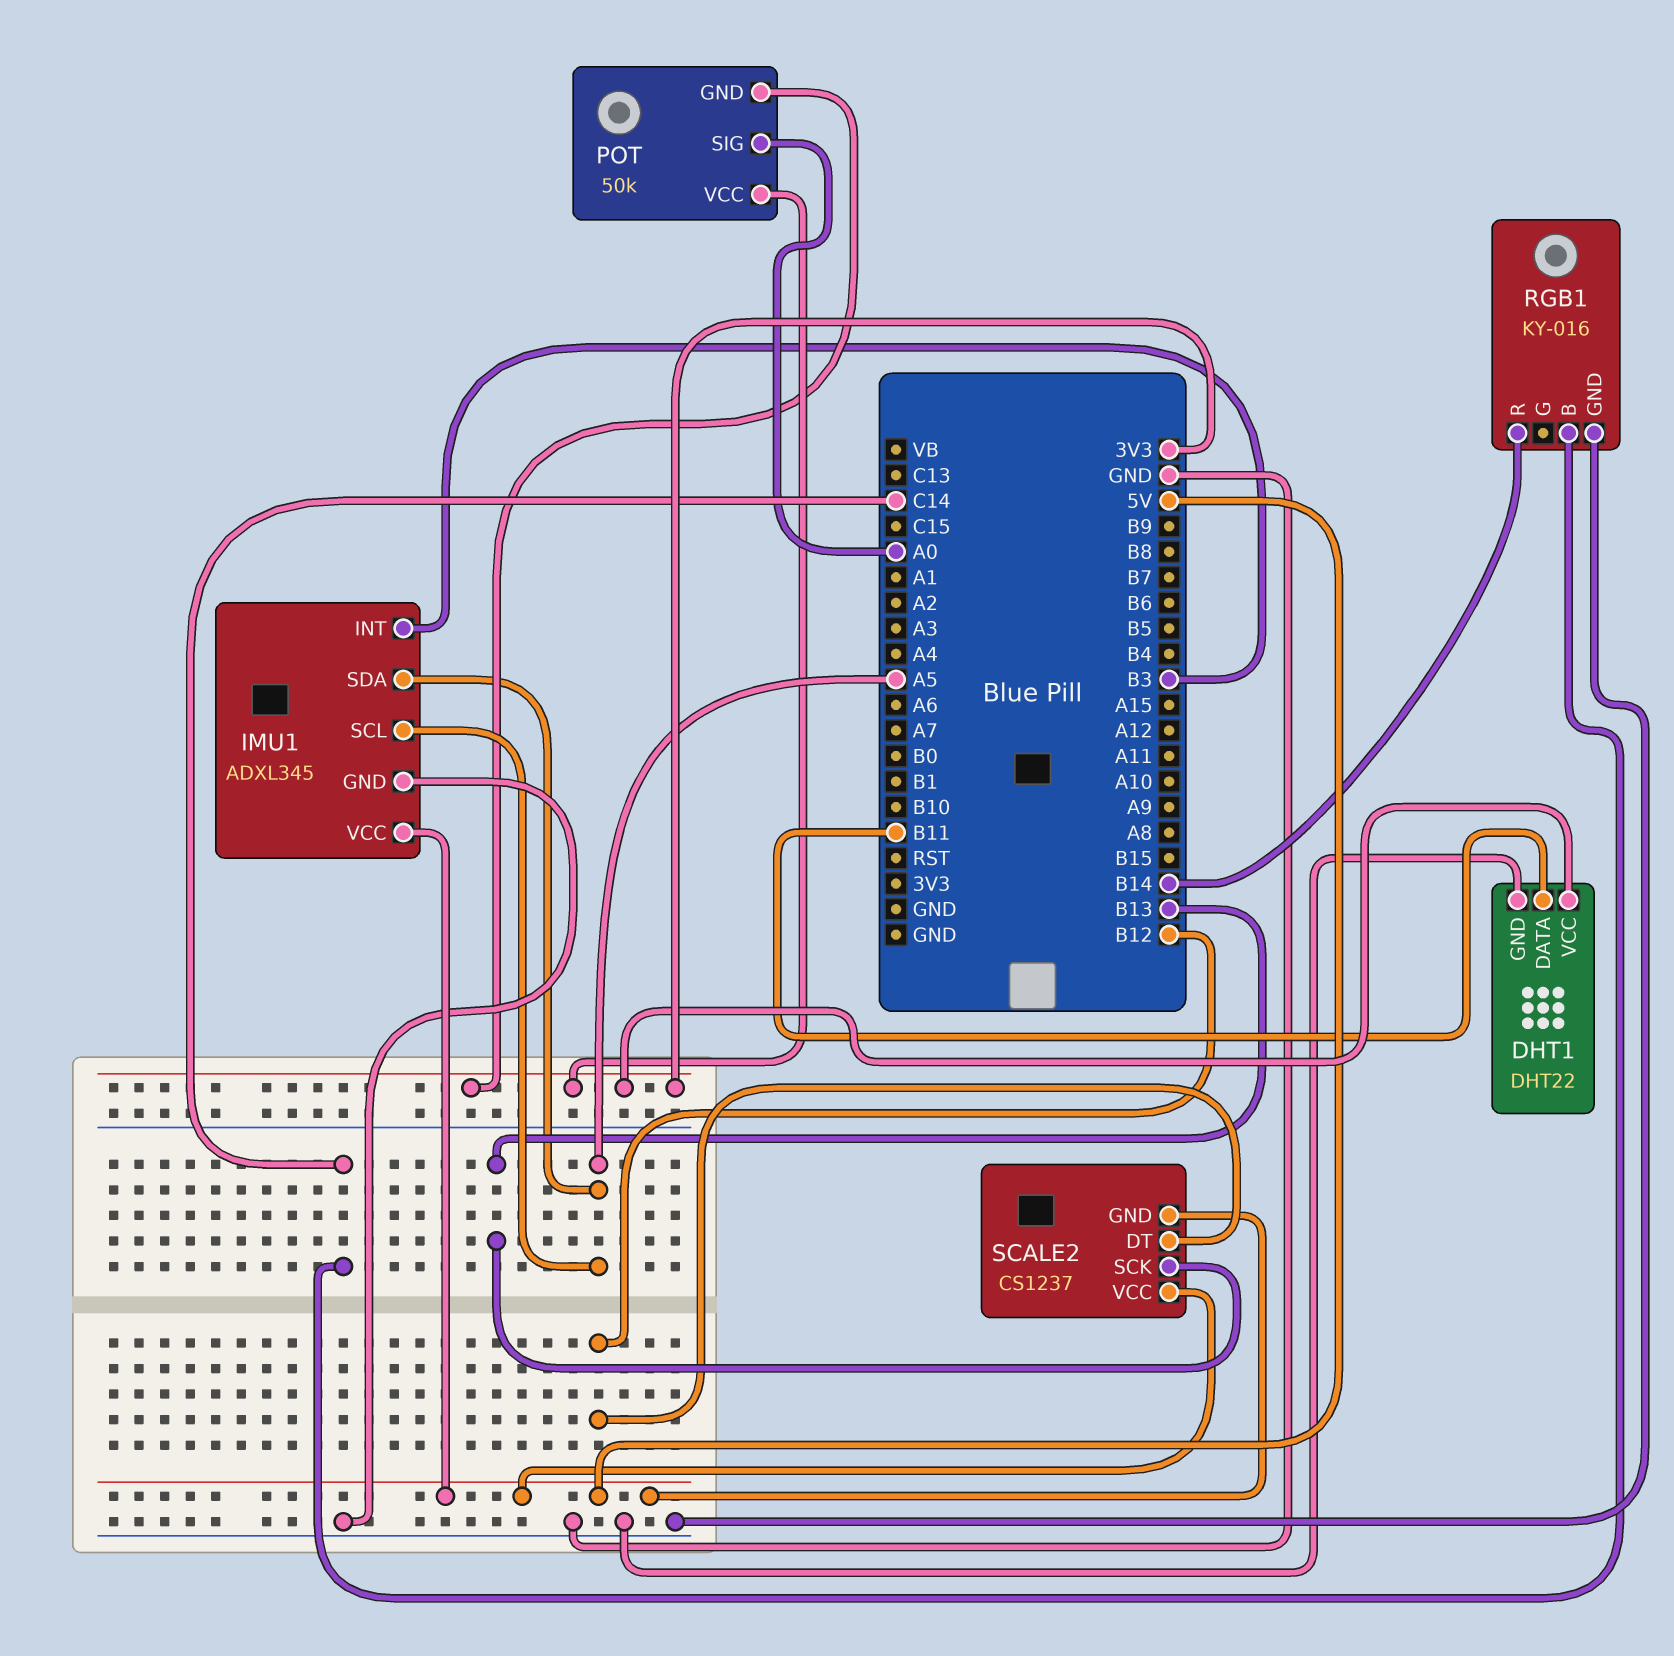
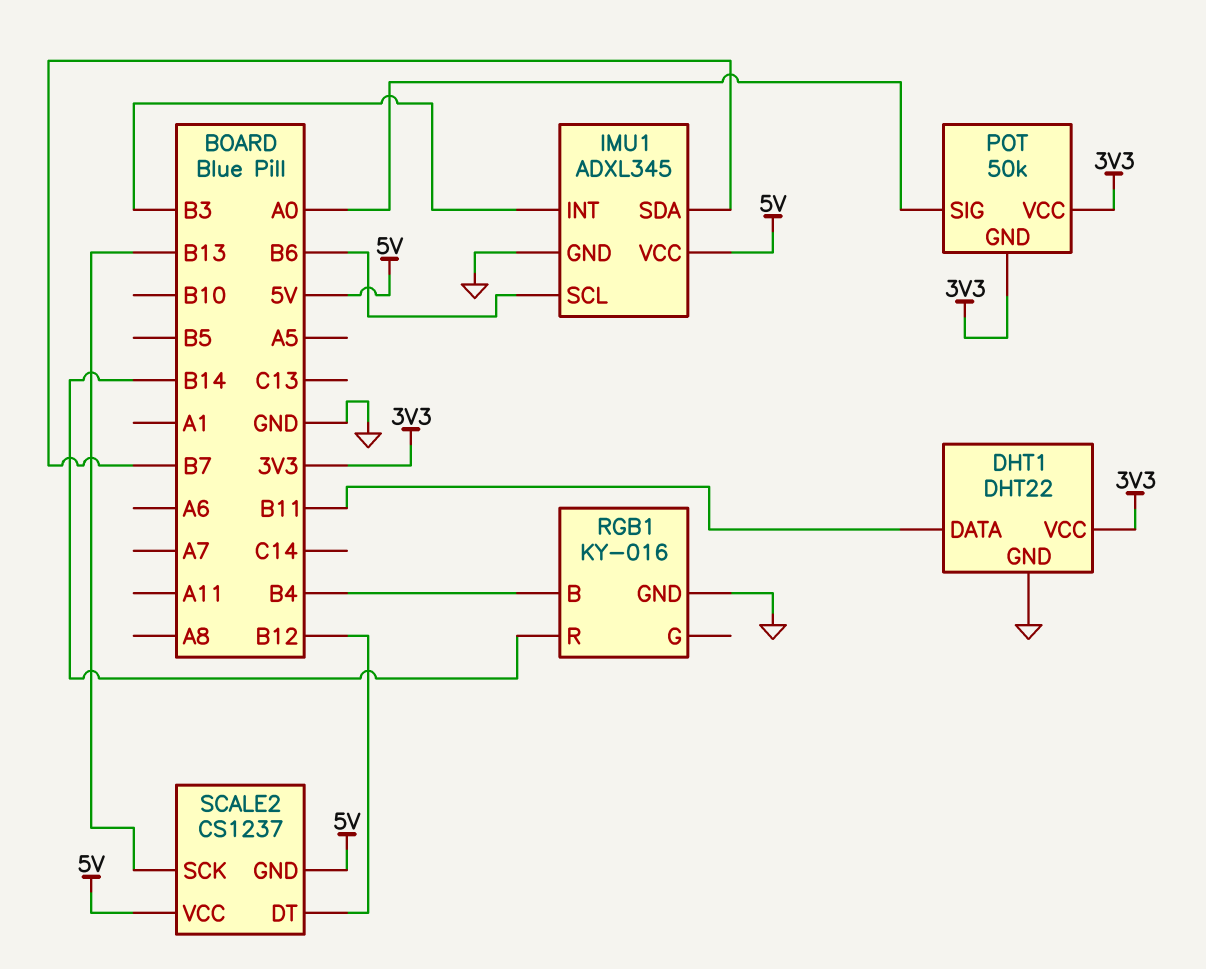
IMU1 pin SCL: A5 -> B6
IMU1 pin SDA: A5 -> B7
RGB1 pin B: C14 -> B4

